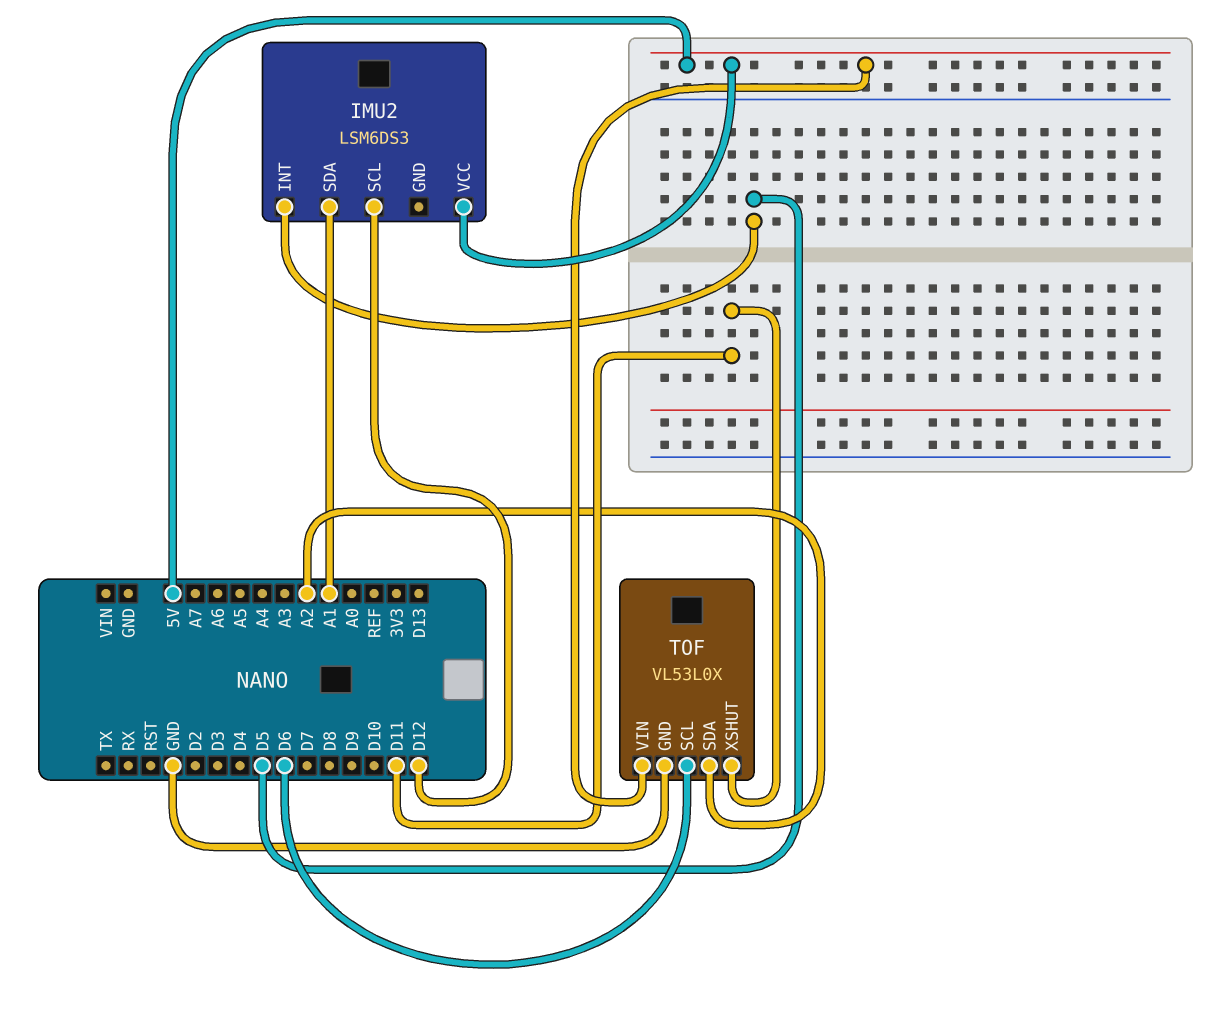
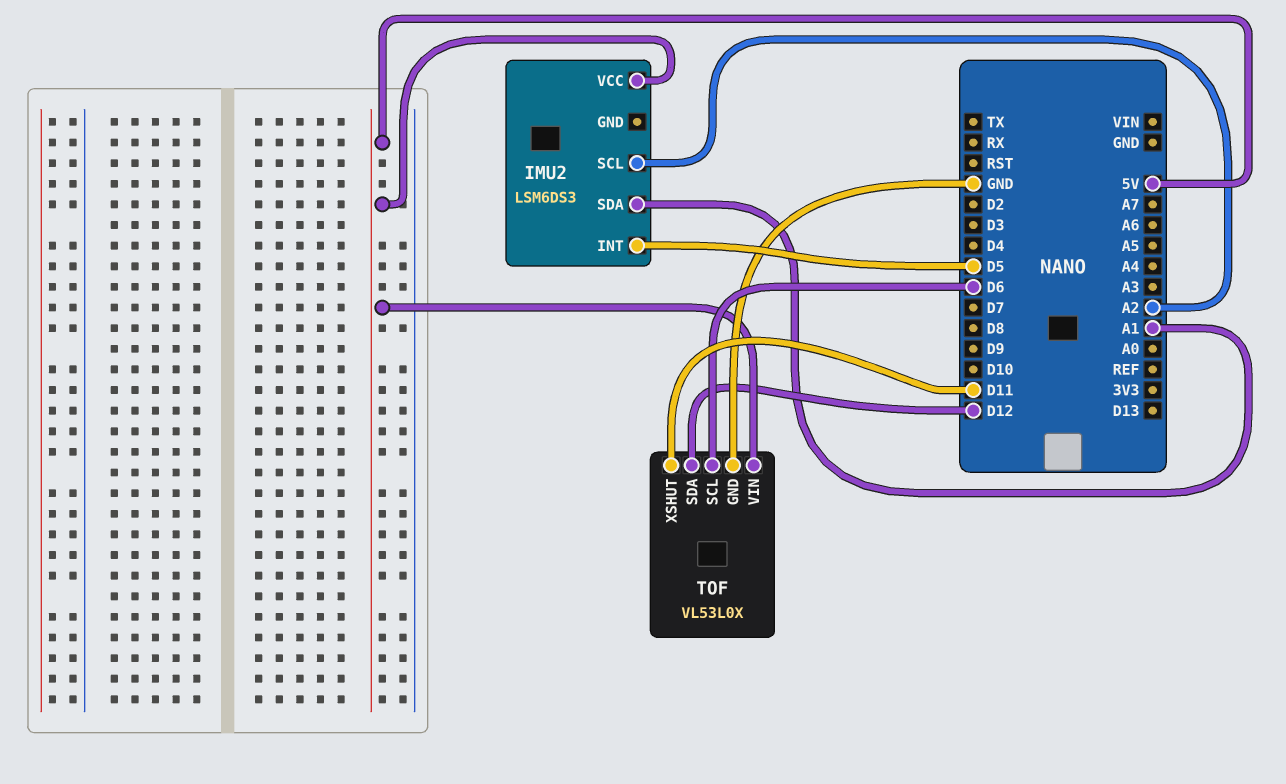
IMU2 pin SCL: D12 -> A2
TOF pin SDA: A2 -> D12

